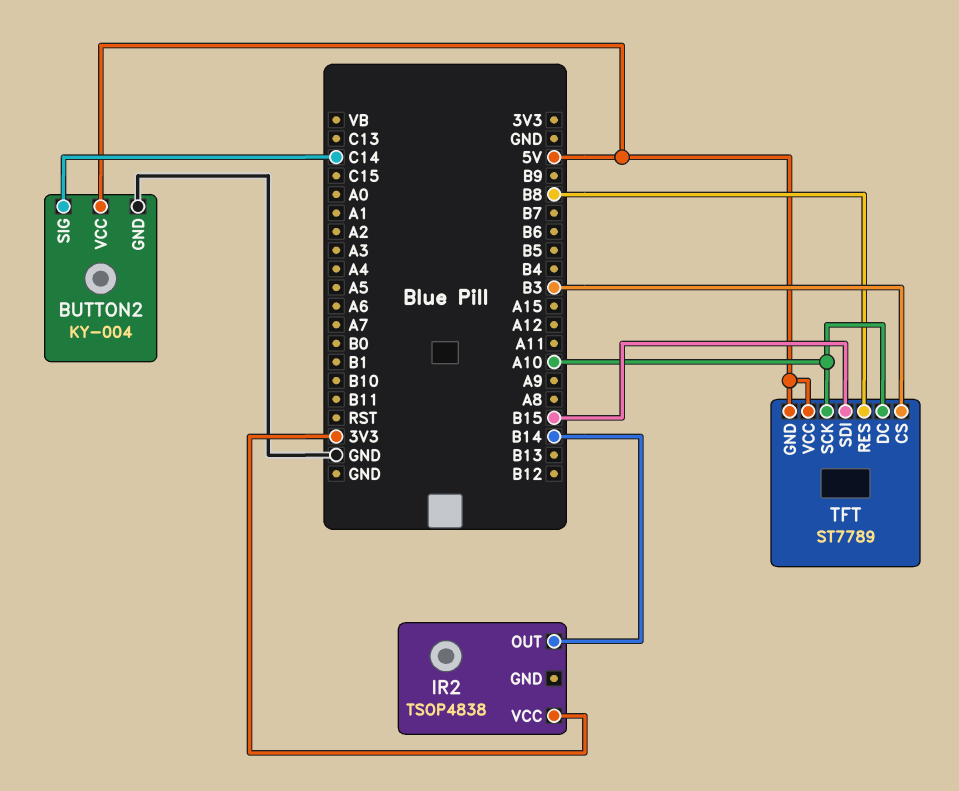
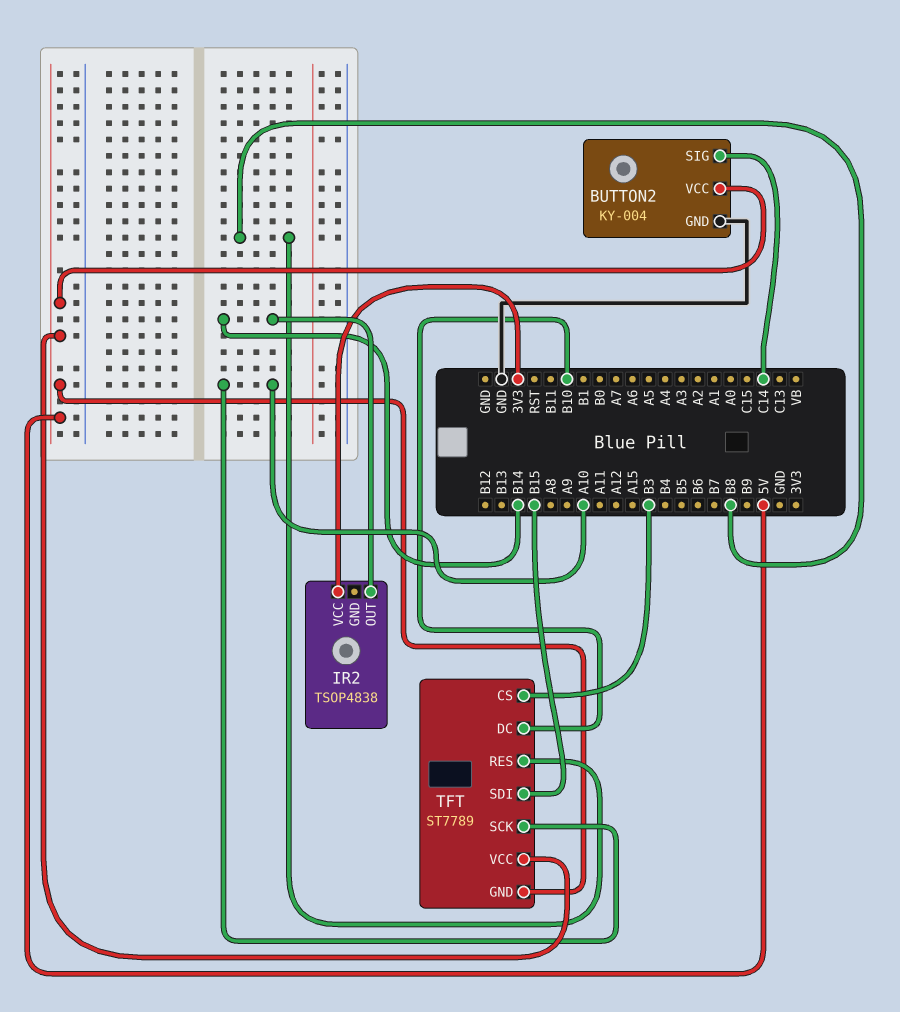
TFT pin DC: A10 -> B10

